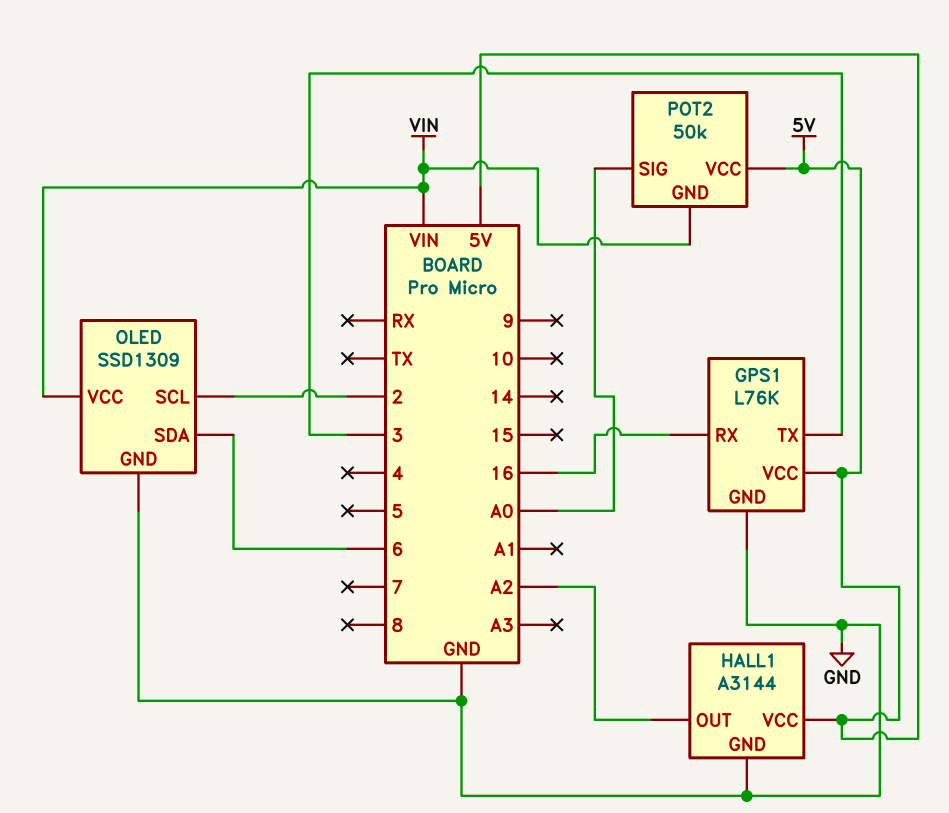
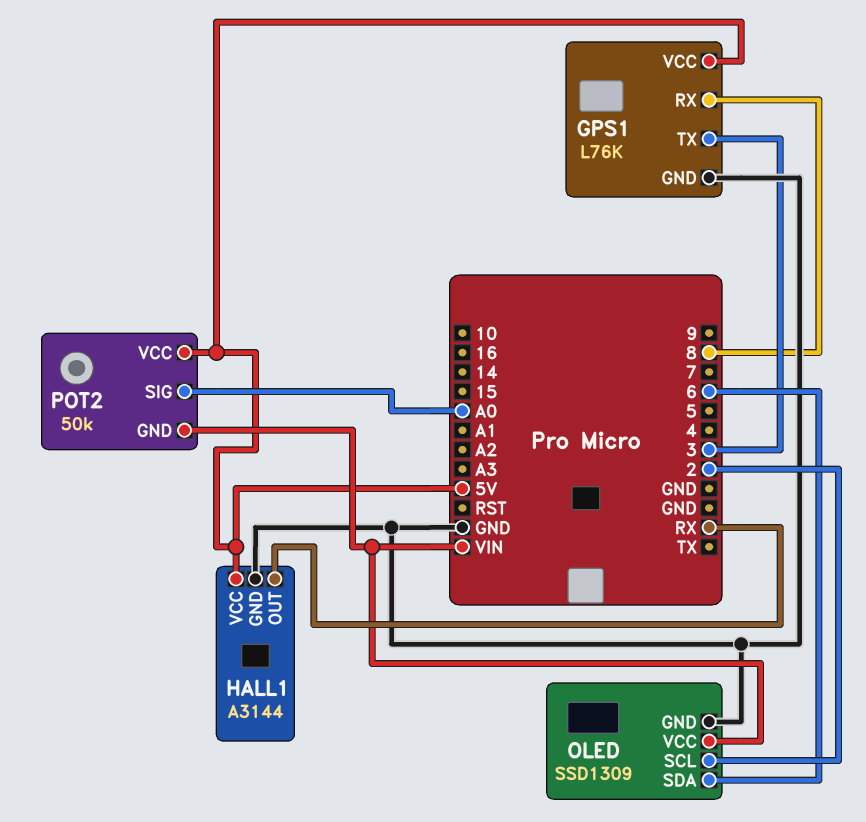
GPS1 pin RX: 16 -> 8
HALL1 pin OUT: A2 -> RX

